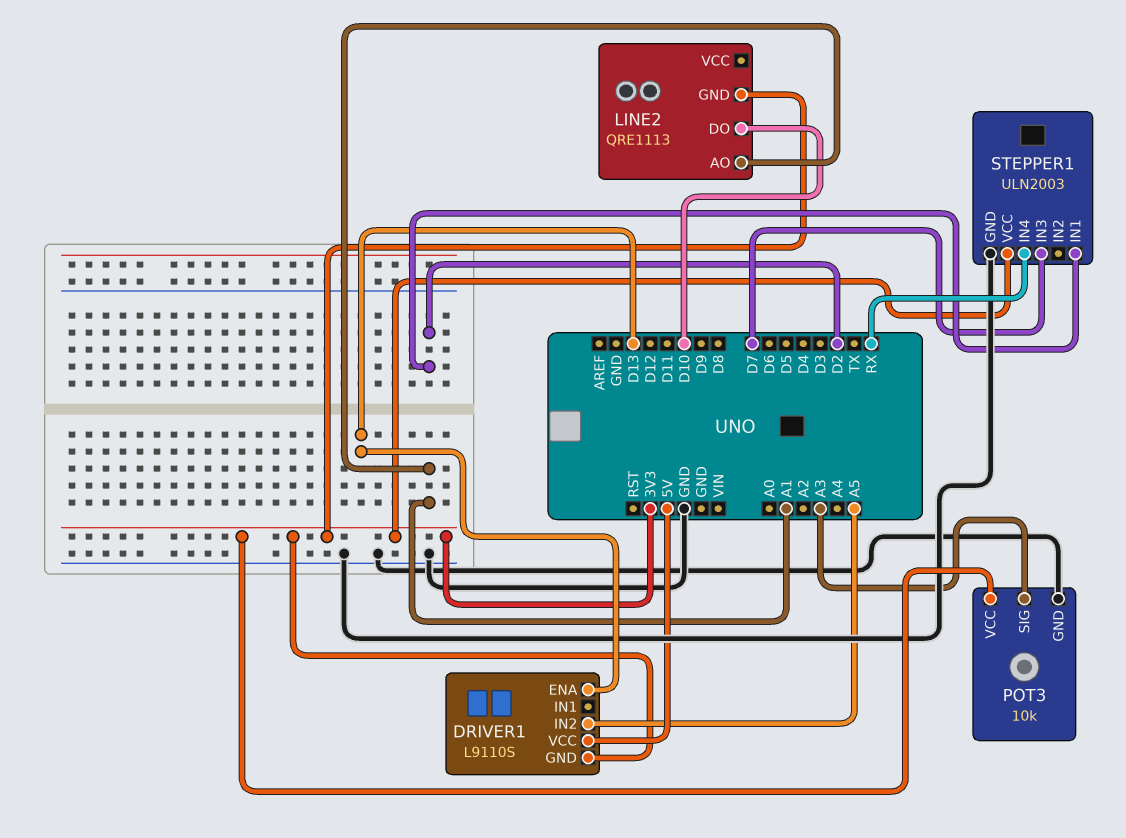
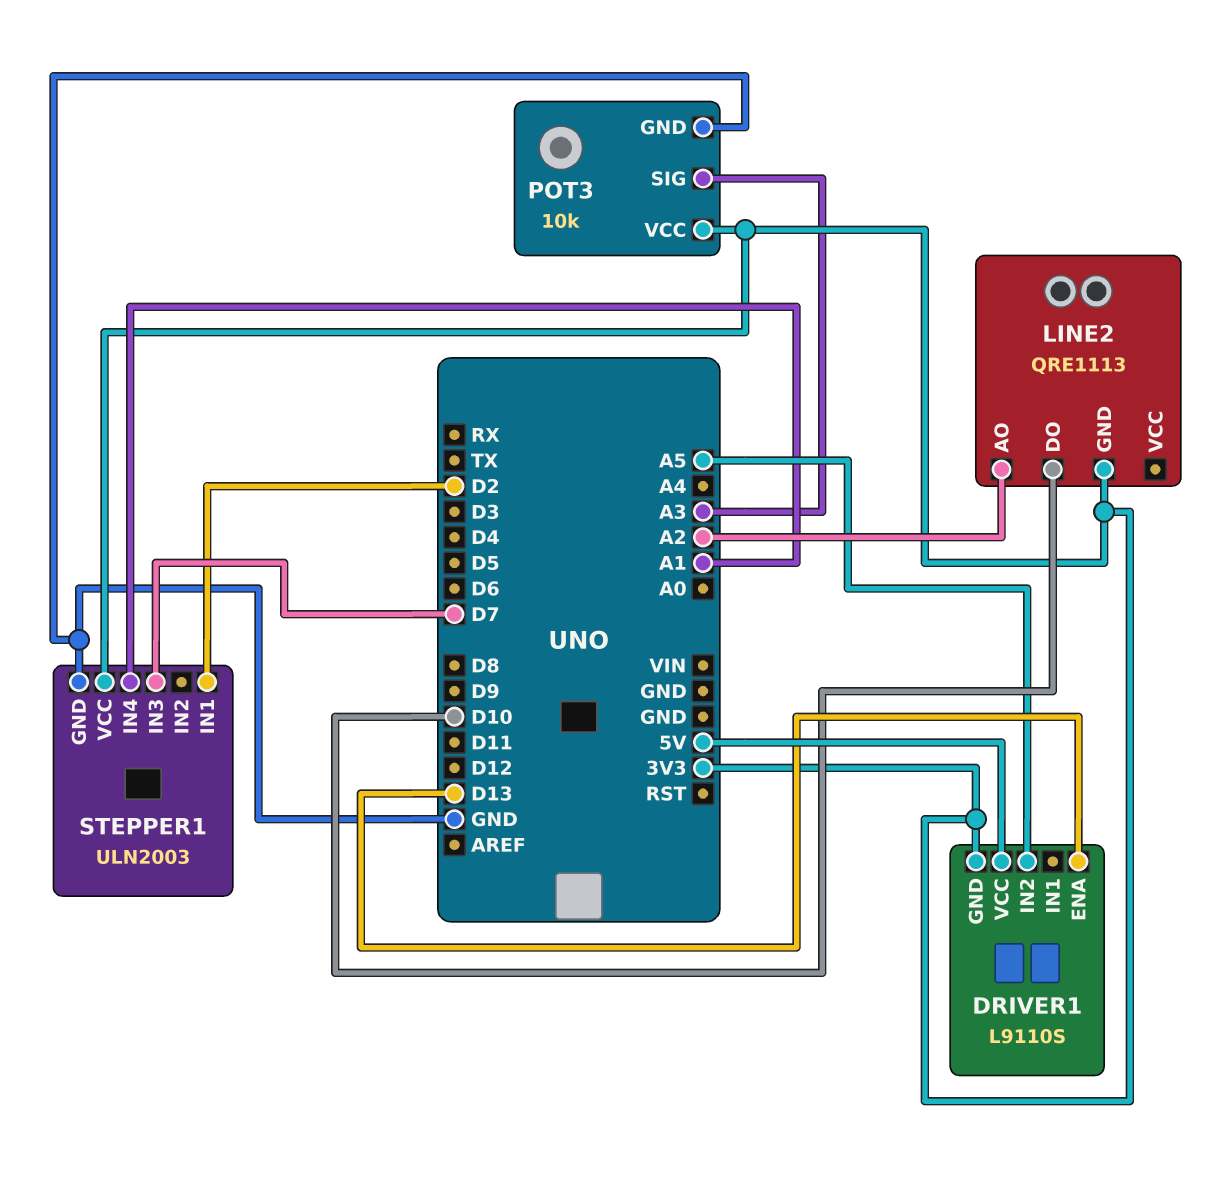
LINE2 pin AO: A1 -> A2
STEPPER1 pin IN4: RX -> A1

